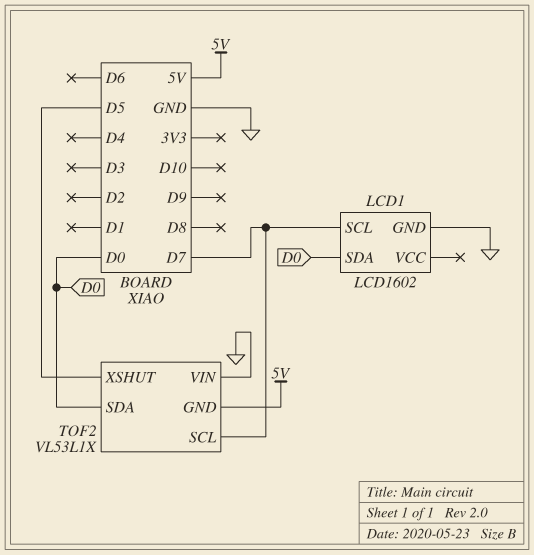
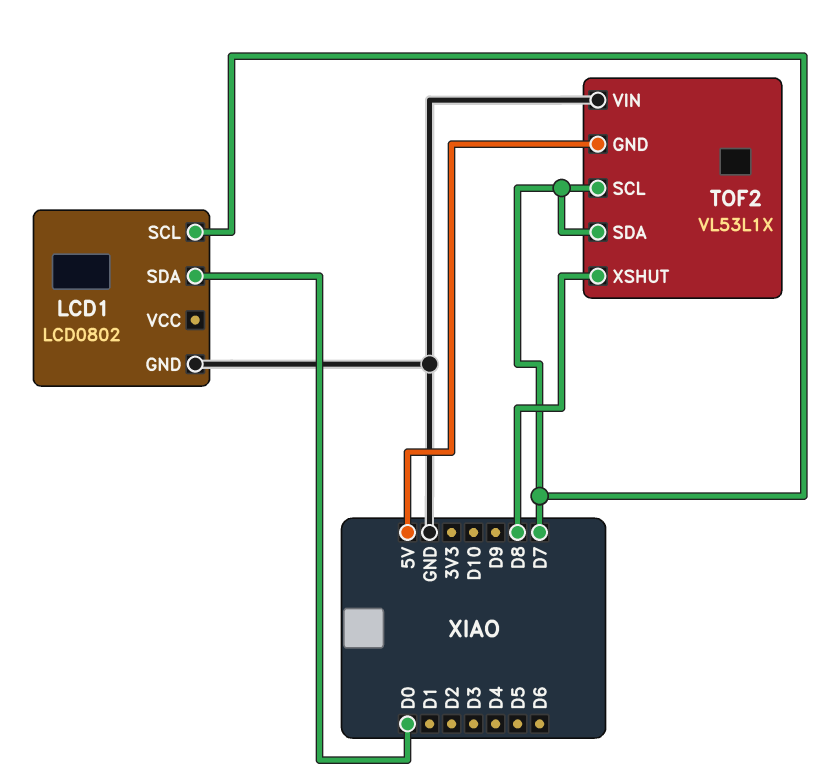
LCD1: LCD1602 -> LCD0802
TOF2 pin SDA: D0 -> D7
TOF2 pin XSHUT: D5 -> D8

